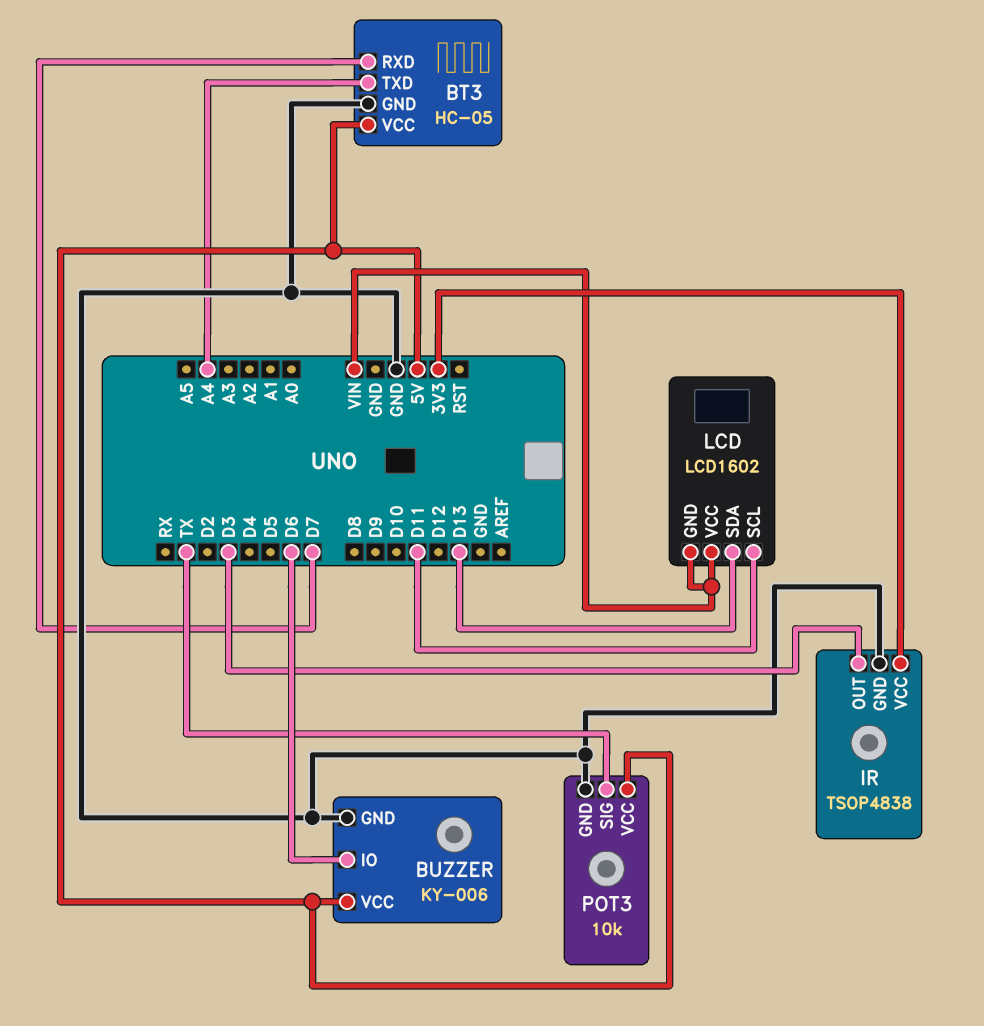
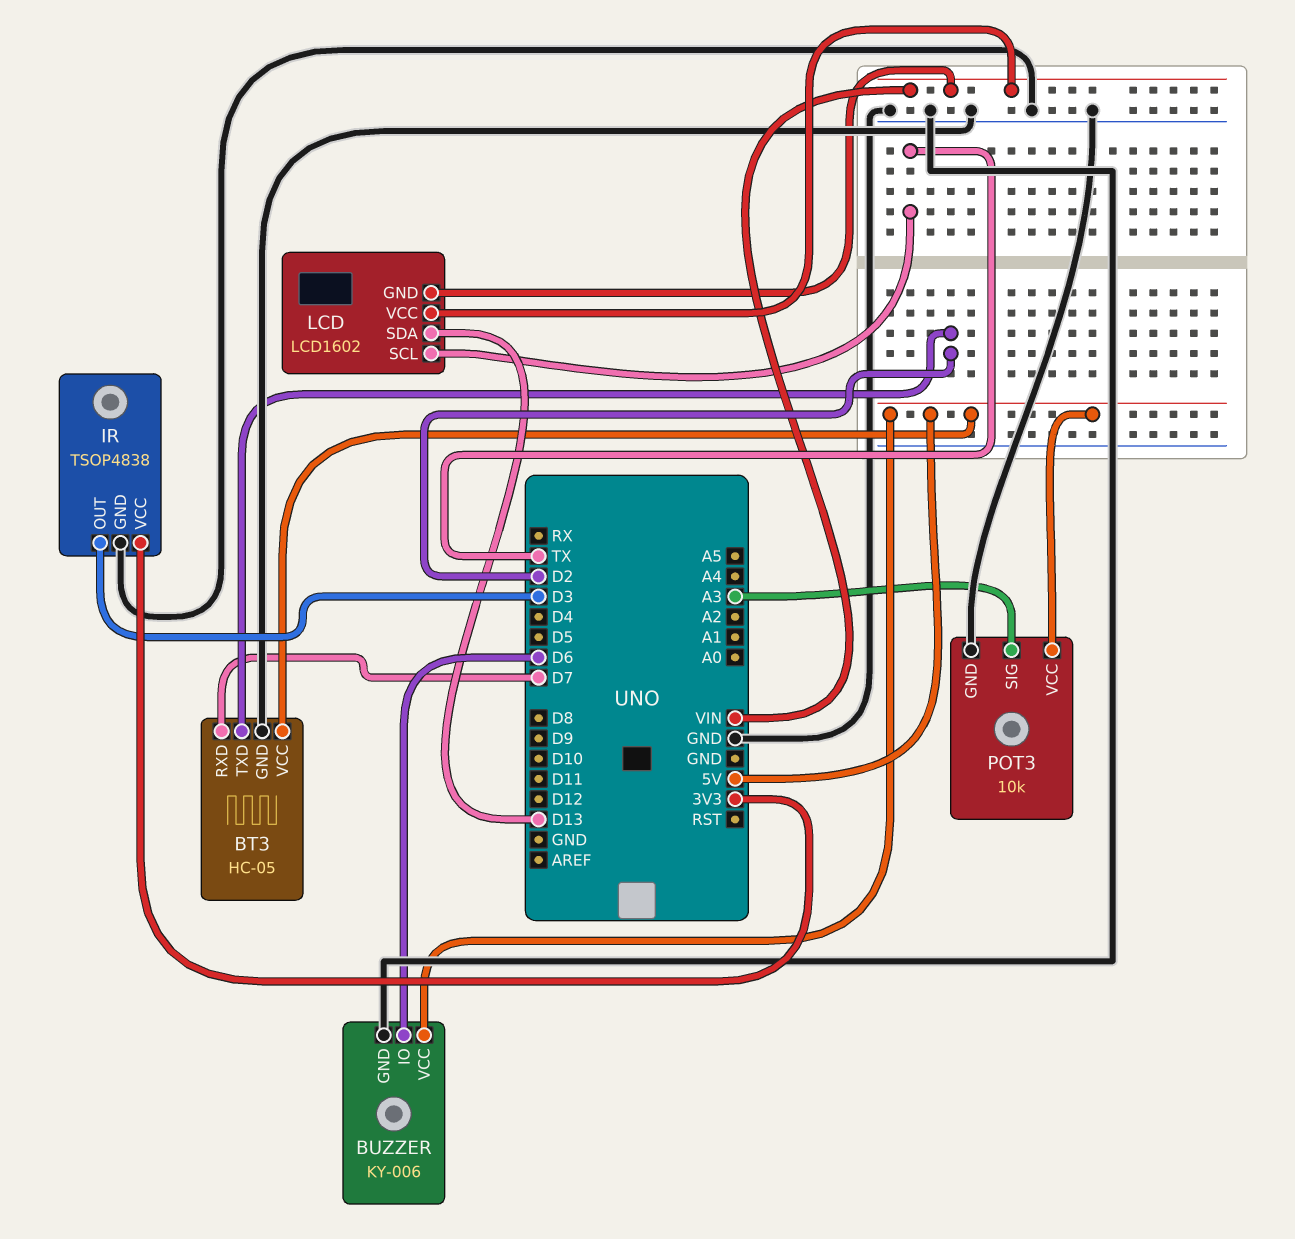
BT3 pin TXD: A4 -> D2
LCD pin SCL: D11 -> TX
POT3 pin SIG: TX -> A3

